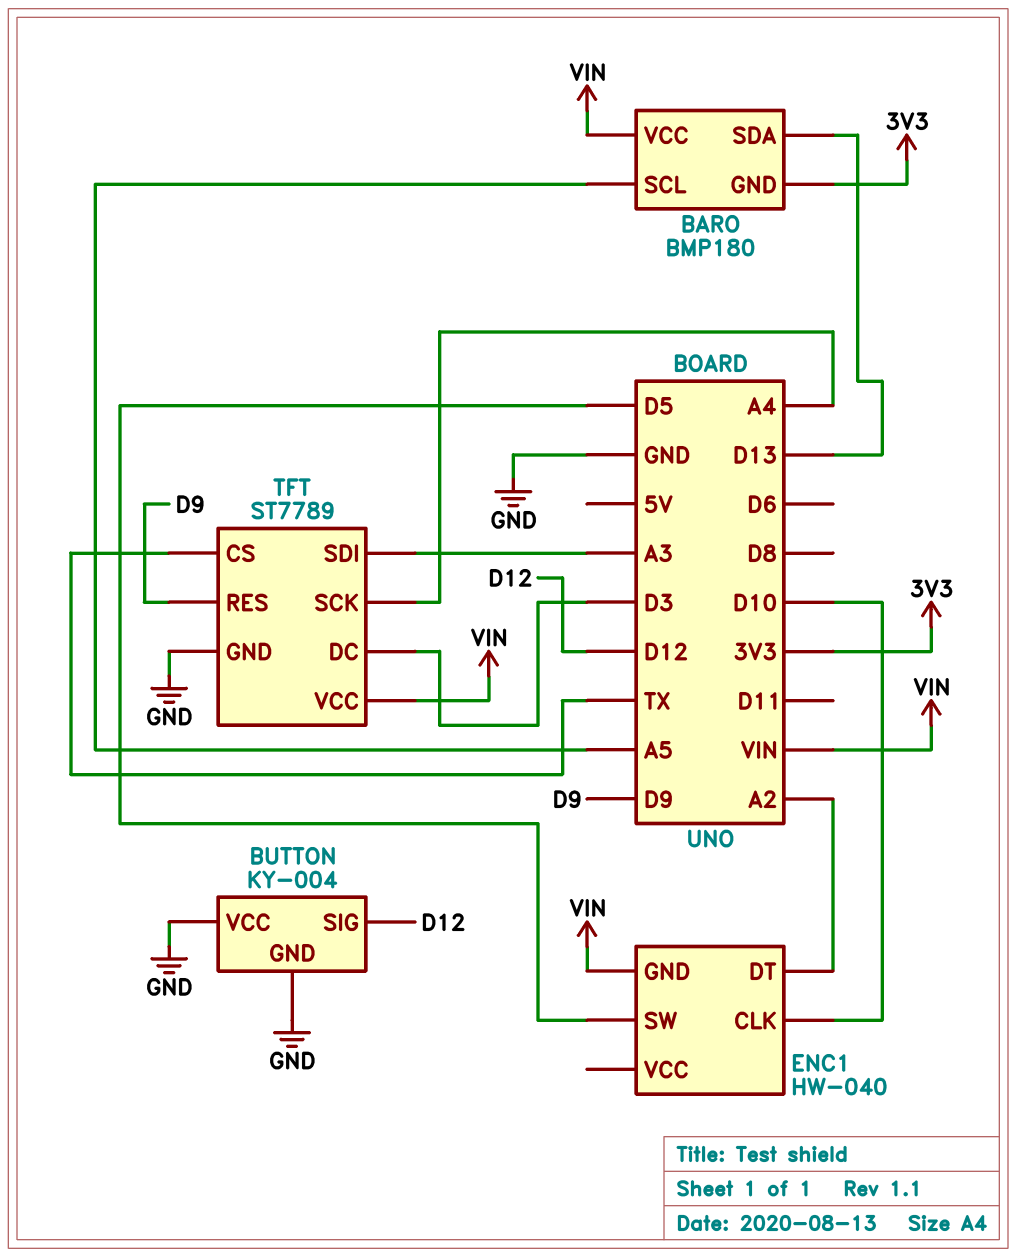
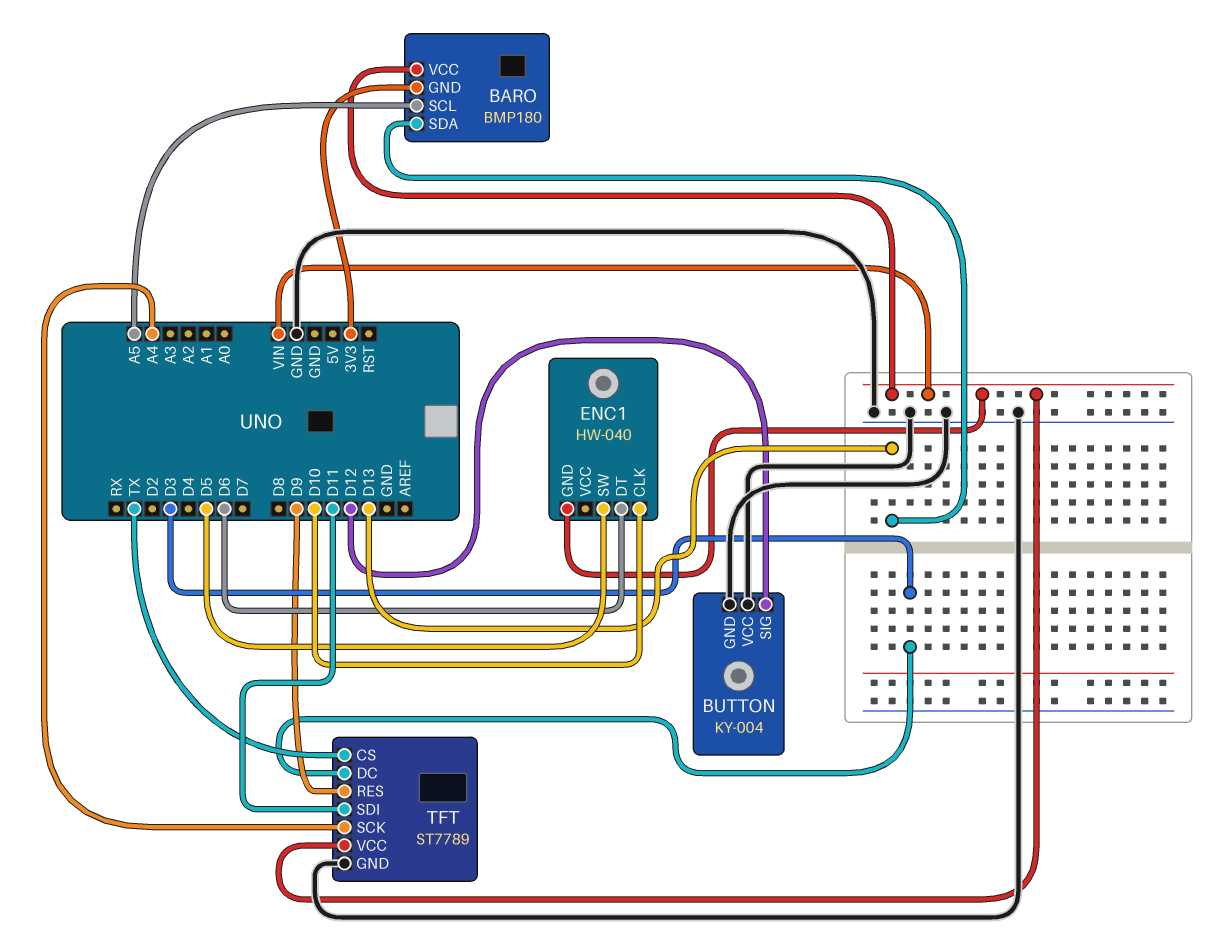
ENC1 pin DT: A2 -> D6
TFT pin SDI: A3 -> D11

